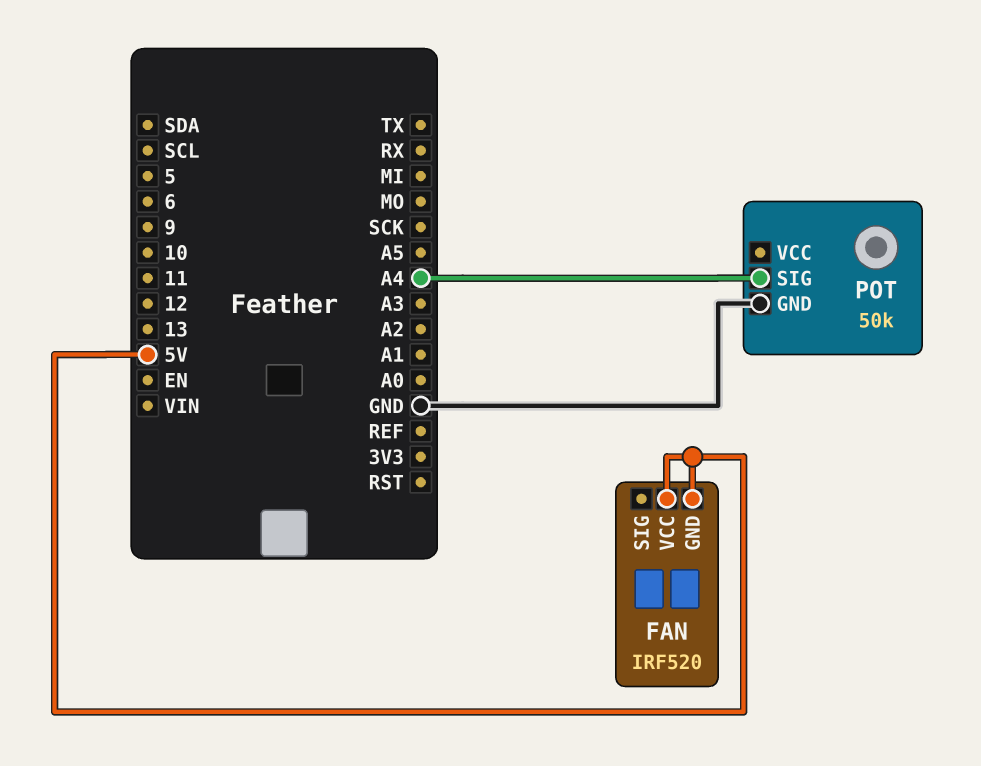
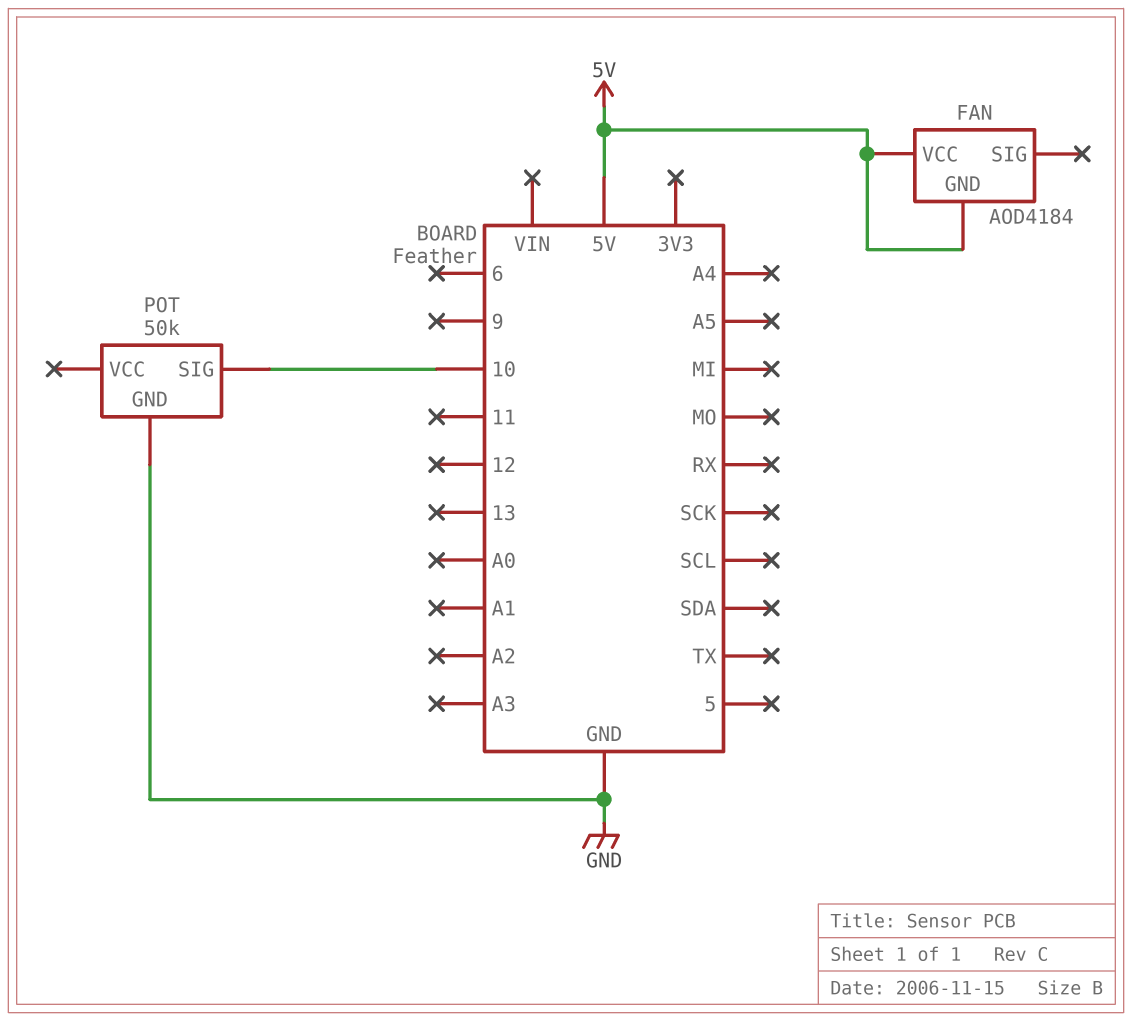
FAN: IRF520 -> AOD4184
POT pin SIG: A4 -> 10

